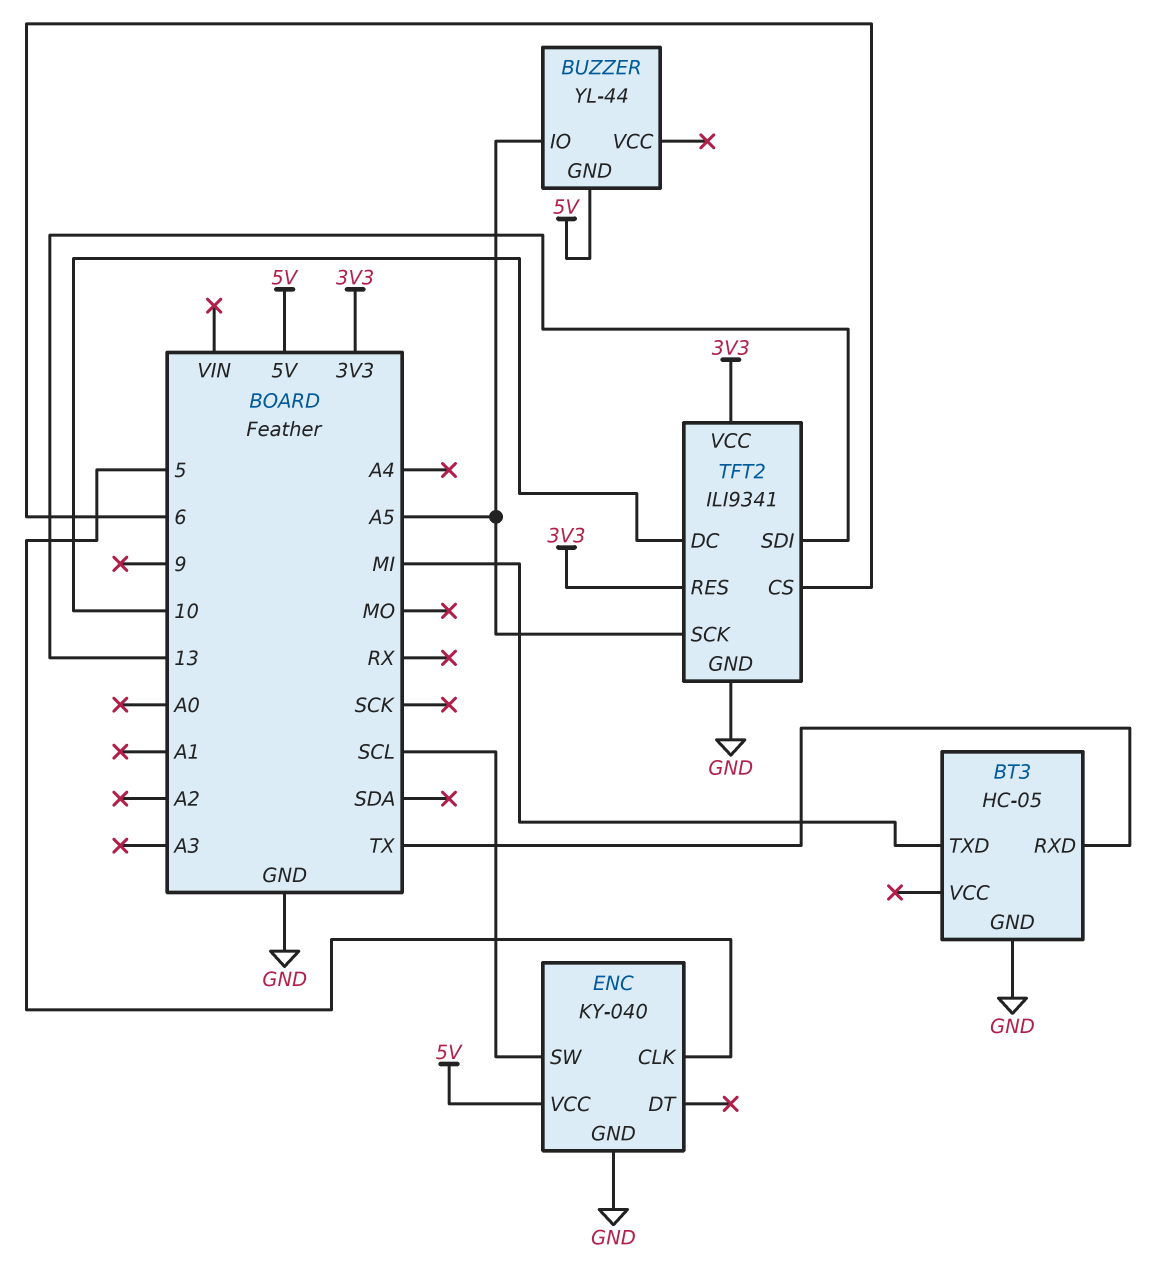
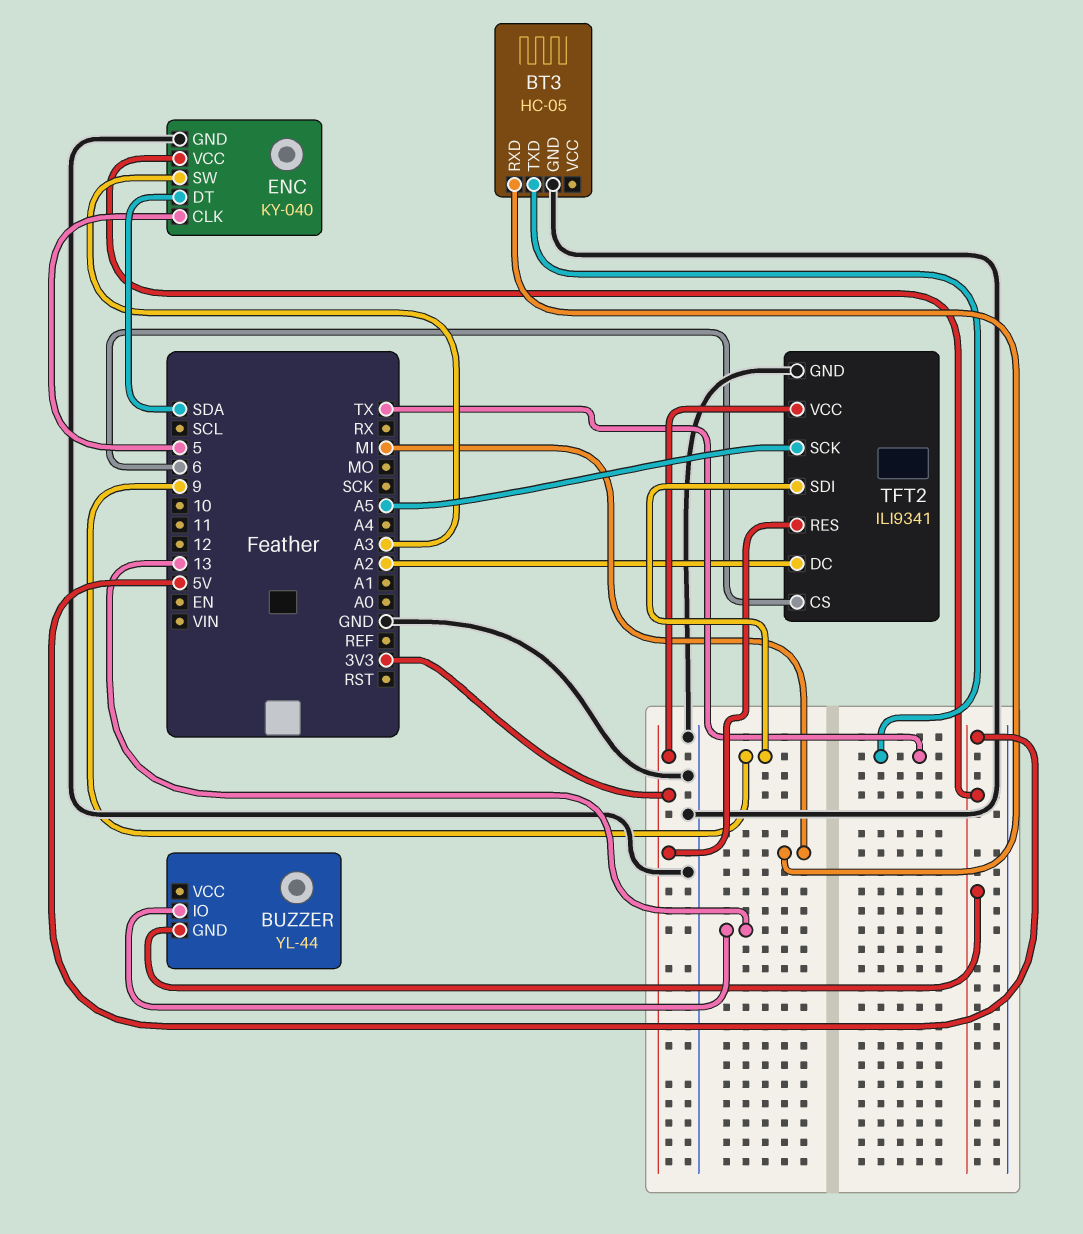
BT3 pin RXD: TX -> MI
BT3 pin TXD: MI -> TX
BUZZER pin IO: A5 -> 13
ENC pin DT: none -> SDA
ENC pin SW: SCL -> A3
TFT2 pin DC: 10 -> A2
TFT2 pin SDI: 13 -> 9

